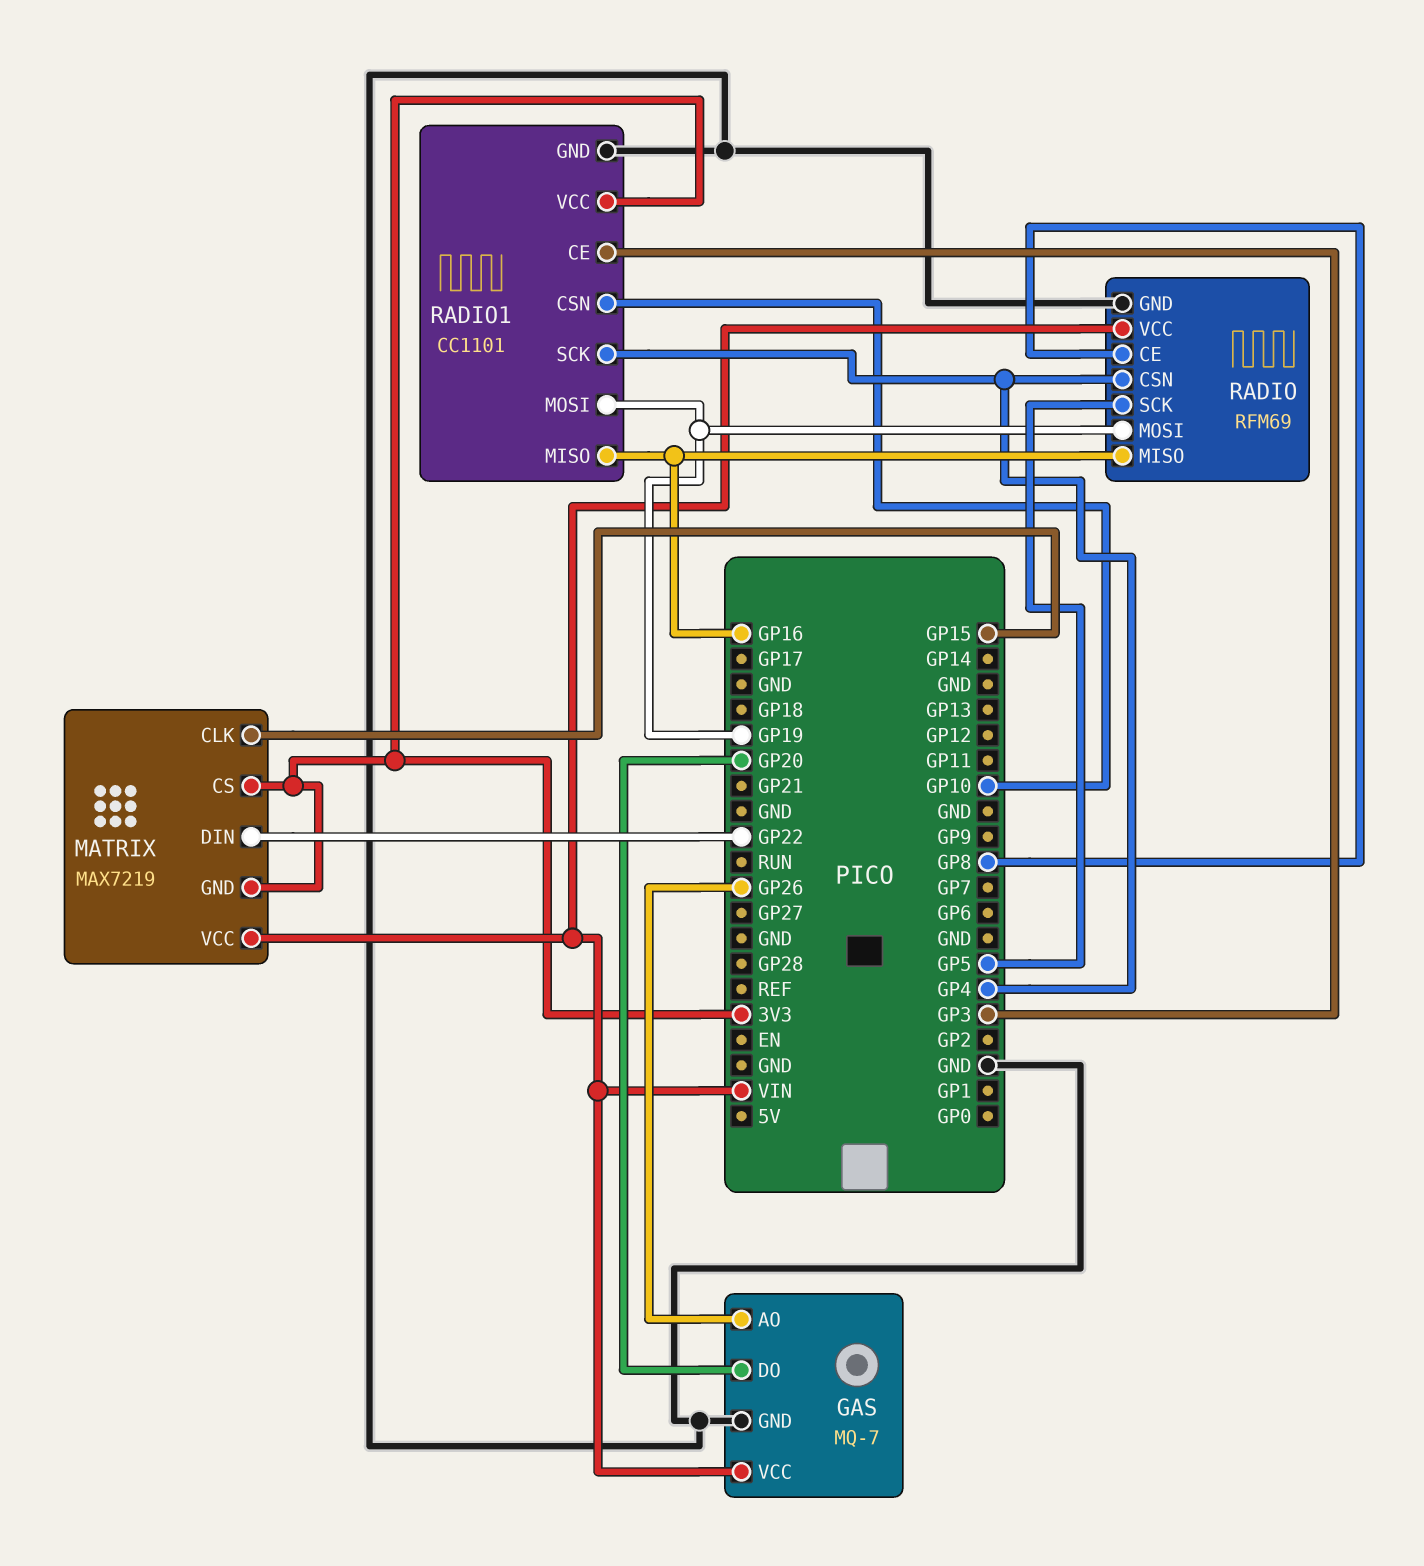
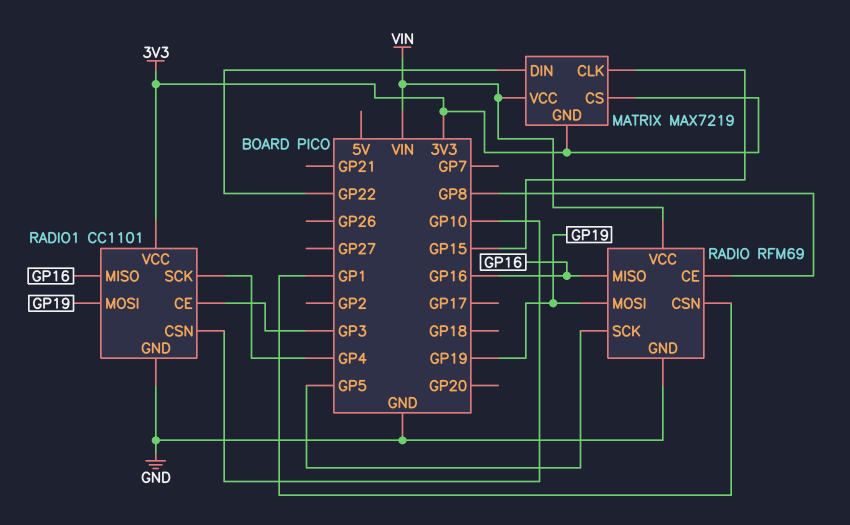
GAS: MQ-7 -> none
GAS pin AO: GP26 -> none
GAS pin DO: GP20 -> none
GAS pin GND: GND -> none
GAS pin VCC: VIN -> none
RADIO pin CSN: GP4 -> GP1

